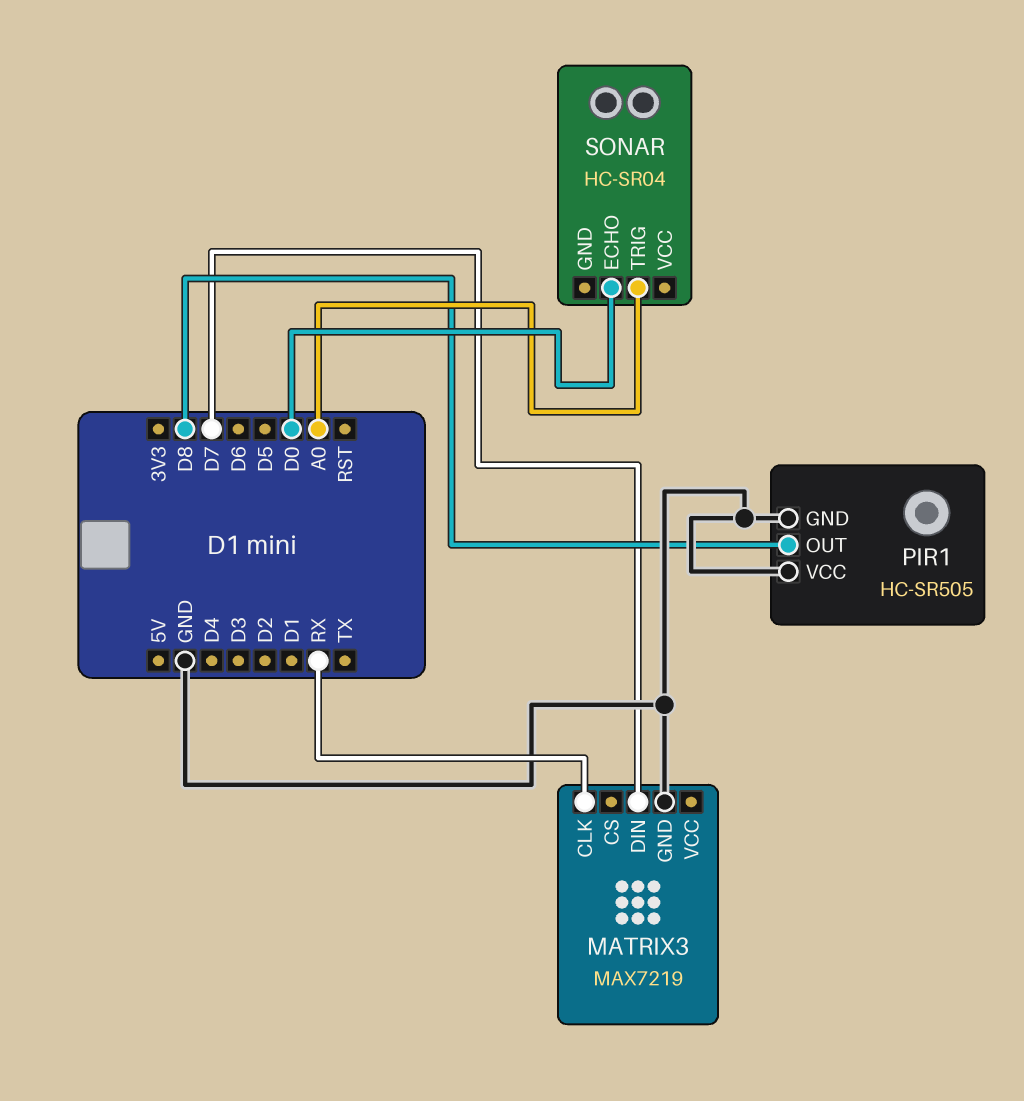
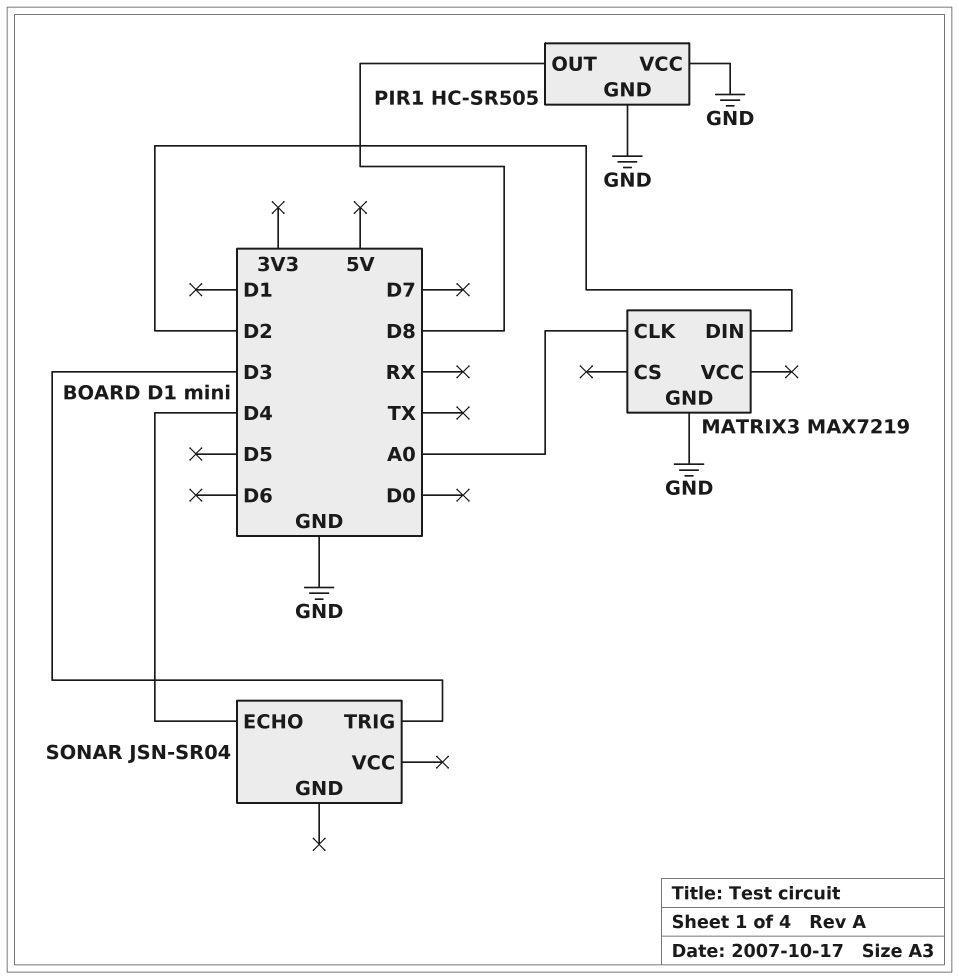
MATRIX3 pin CLK: RX -> A0
MATRIX3 pin DIN: D7 -> D2
SONAR: HC-SR04 -> JSN-SR04
SONAR pin ECHO: D0 -> D4
SONAR pin TRIG: A0 -> D3

